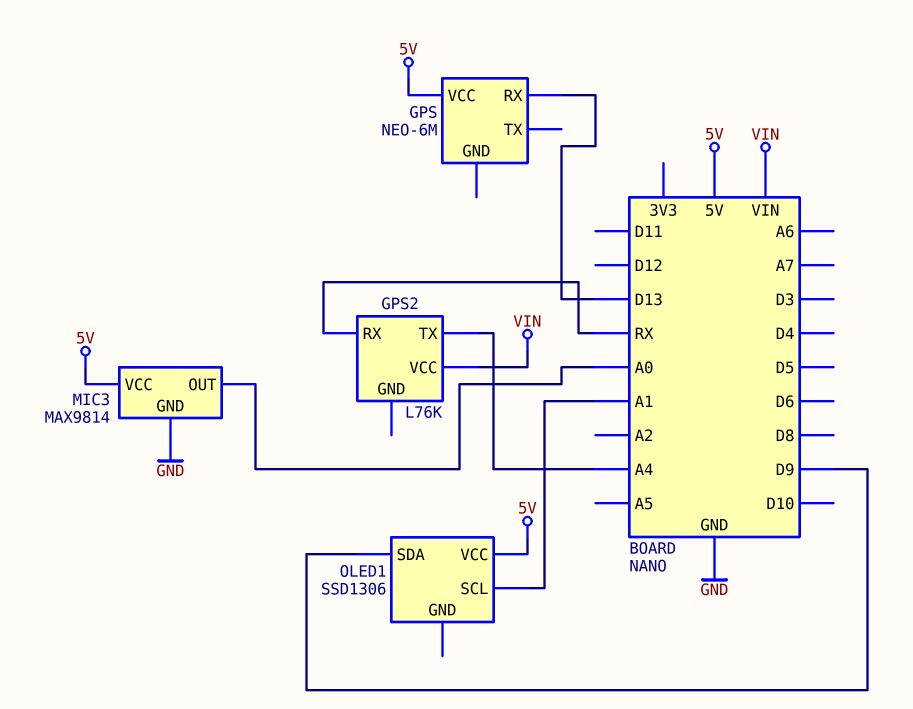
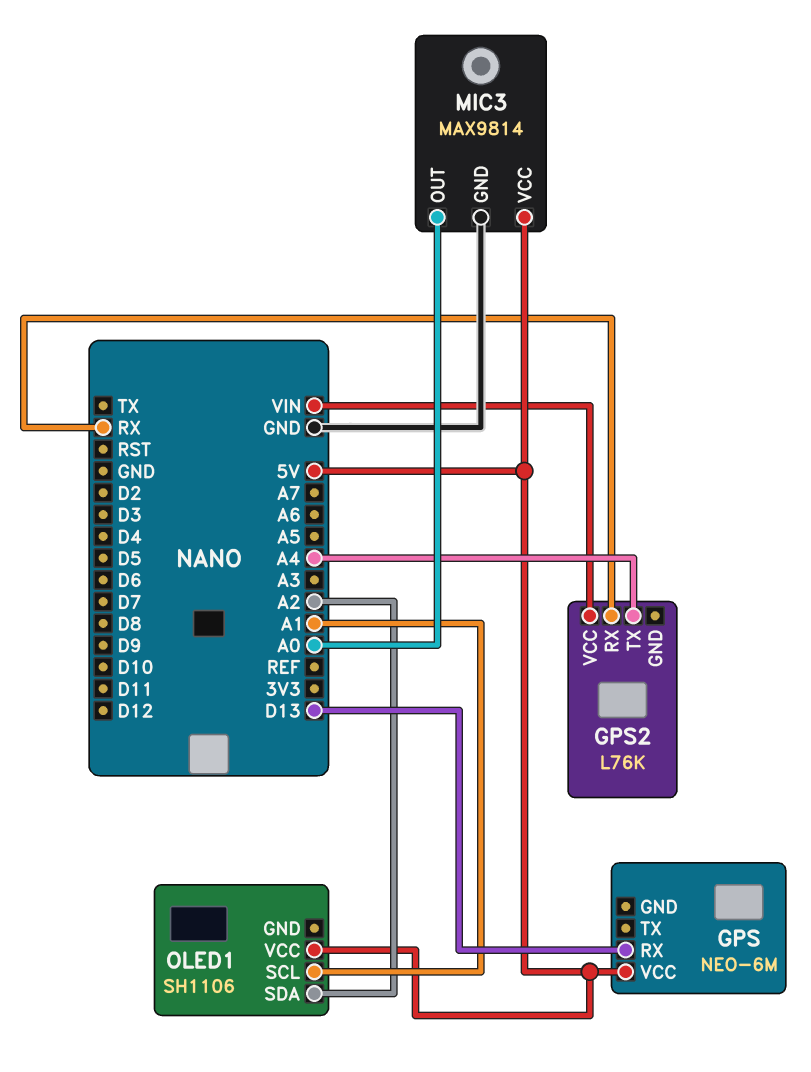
OLED1: SSD1306 -> SH1106
OLED1 pin SDA: D9 -> A2

